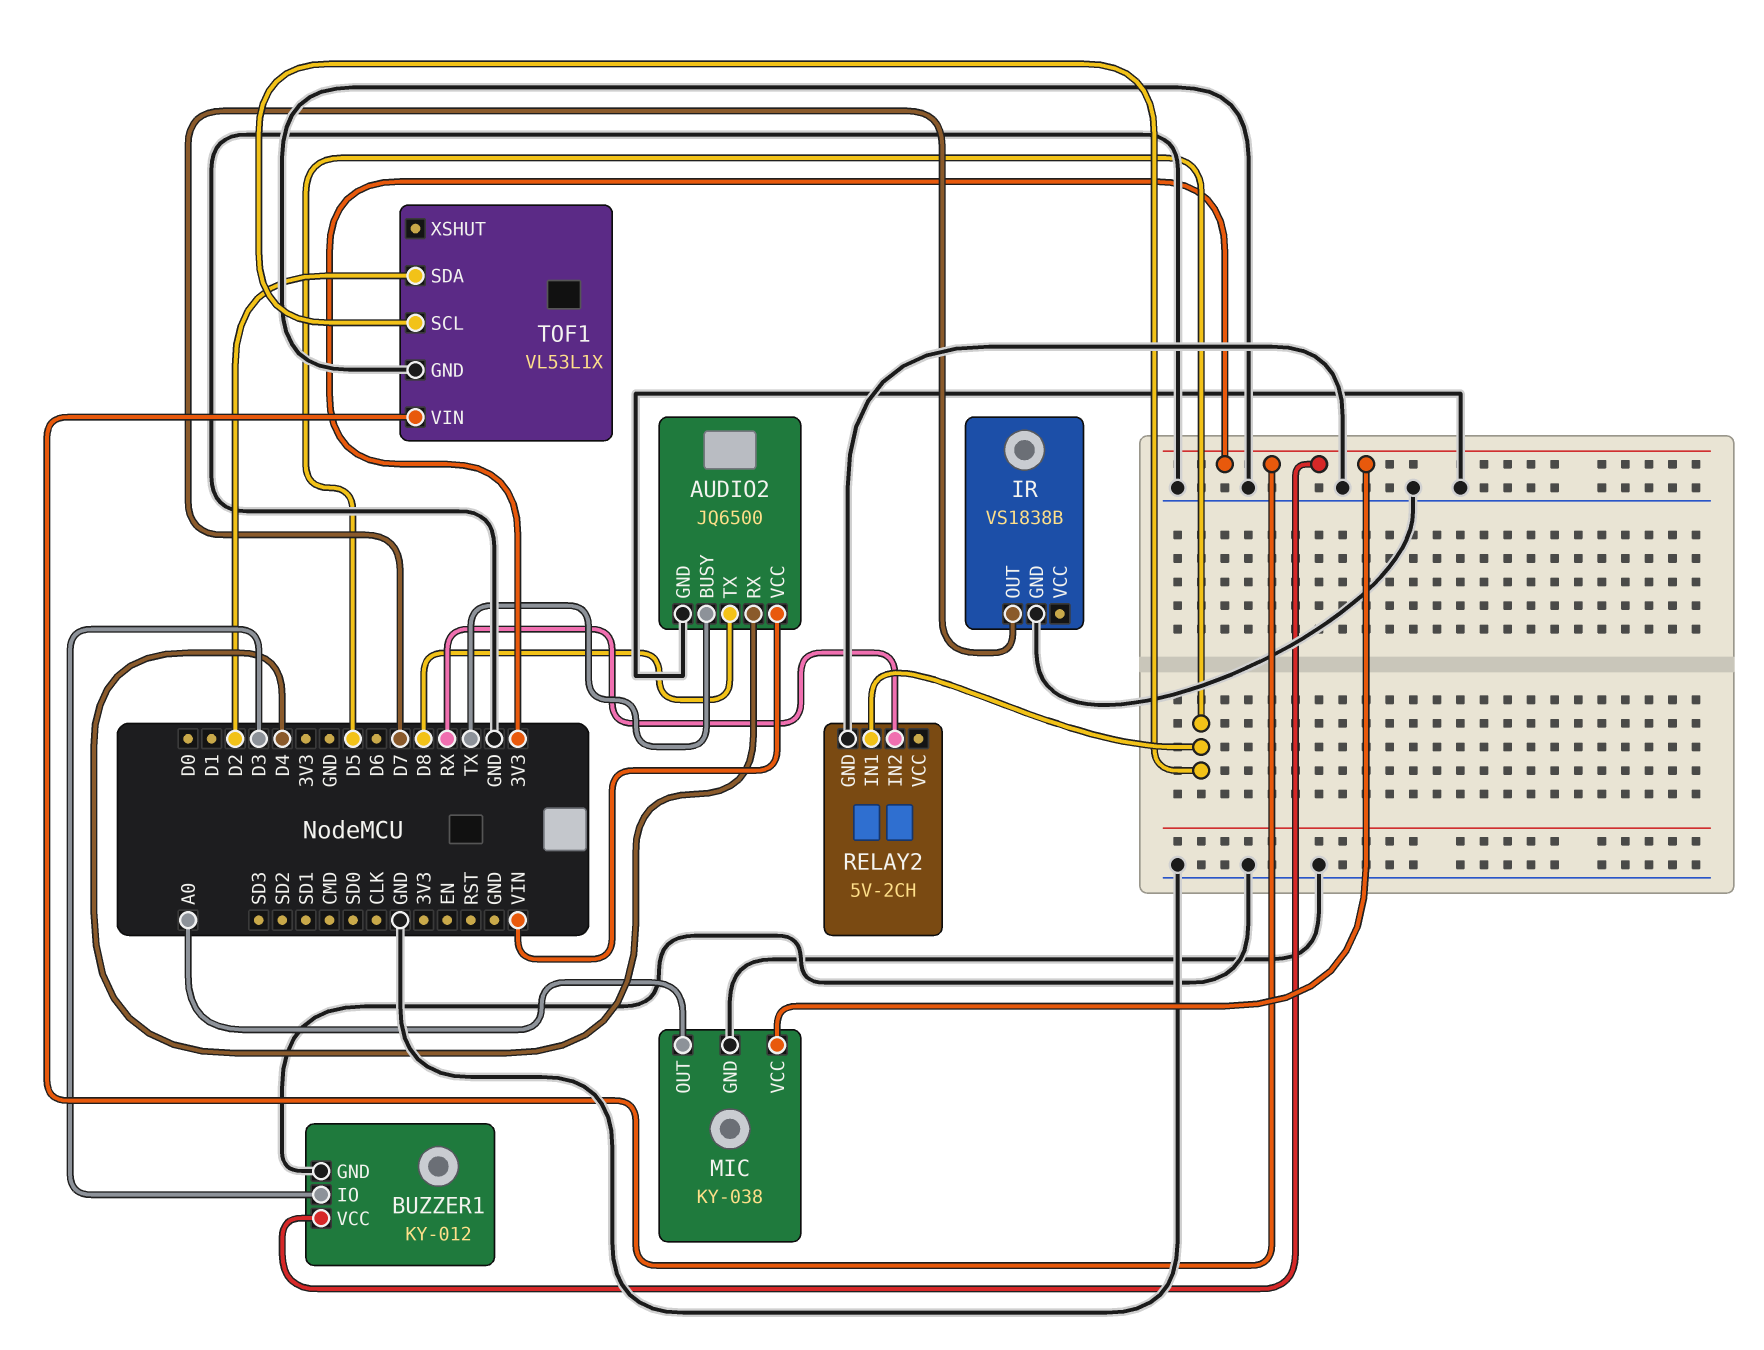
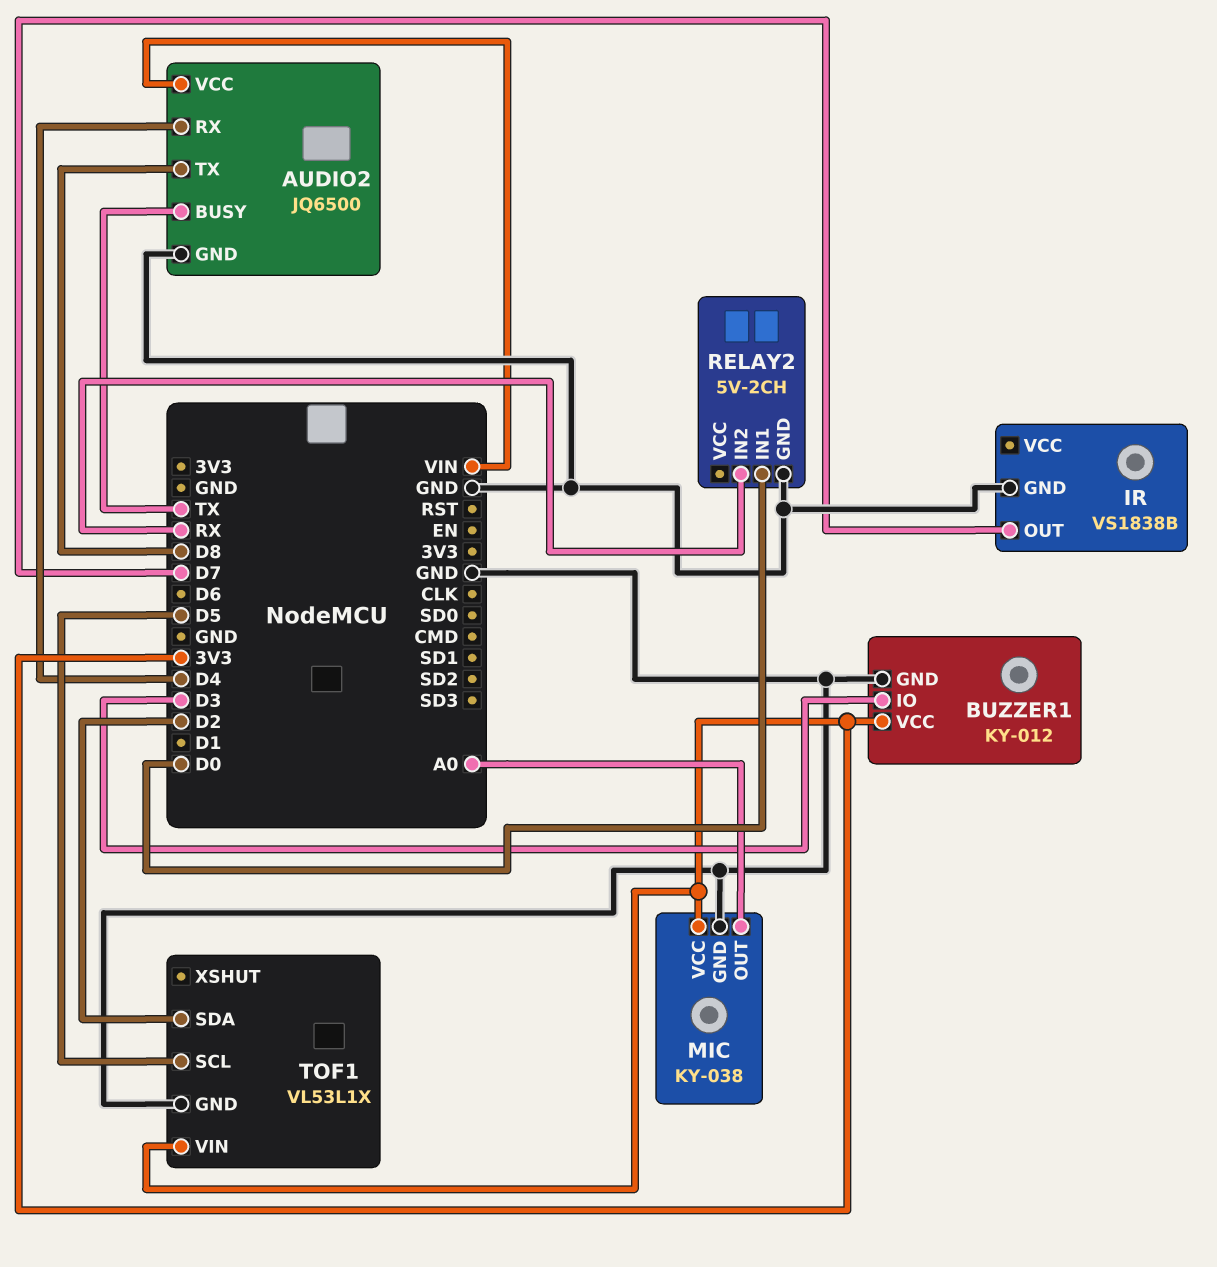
RELAY2 pin IN1: D5 -> D0

